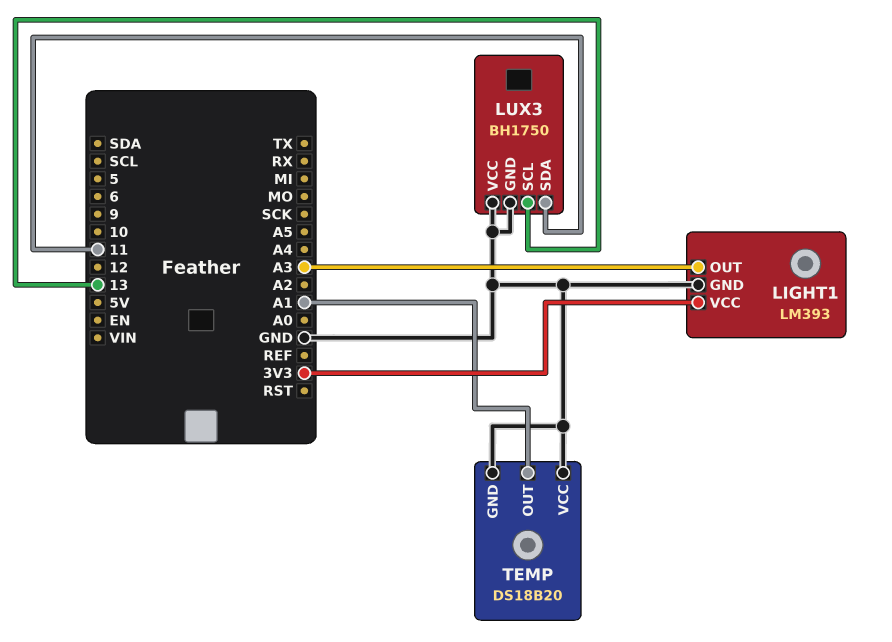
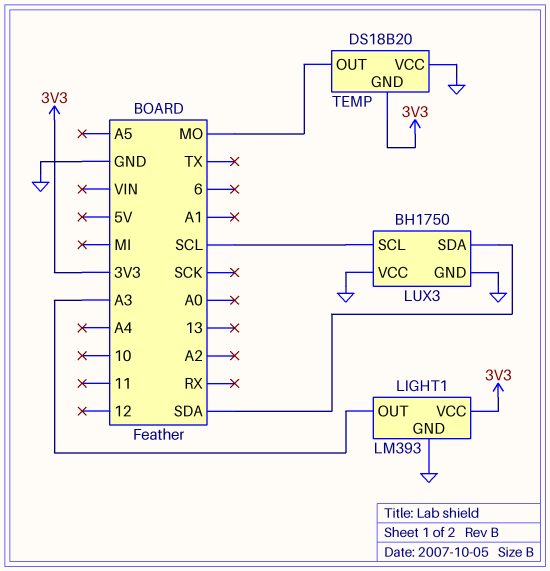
LUX3 pin SCL: 13 -> SCL
LUX3 pin SDA: 11 -> SDA
TEMP pin GND: GND -> 3V3
TEMP pin OUT: A1 -> MO

